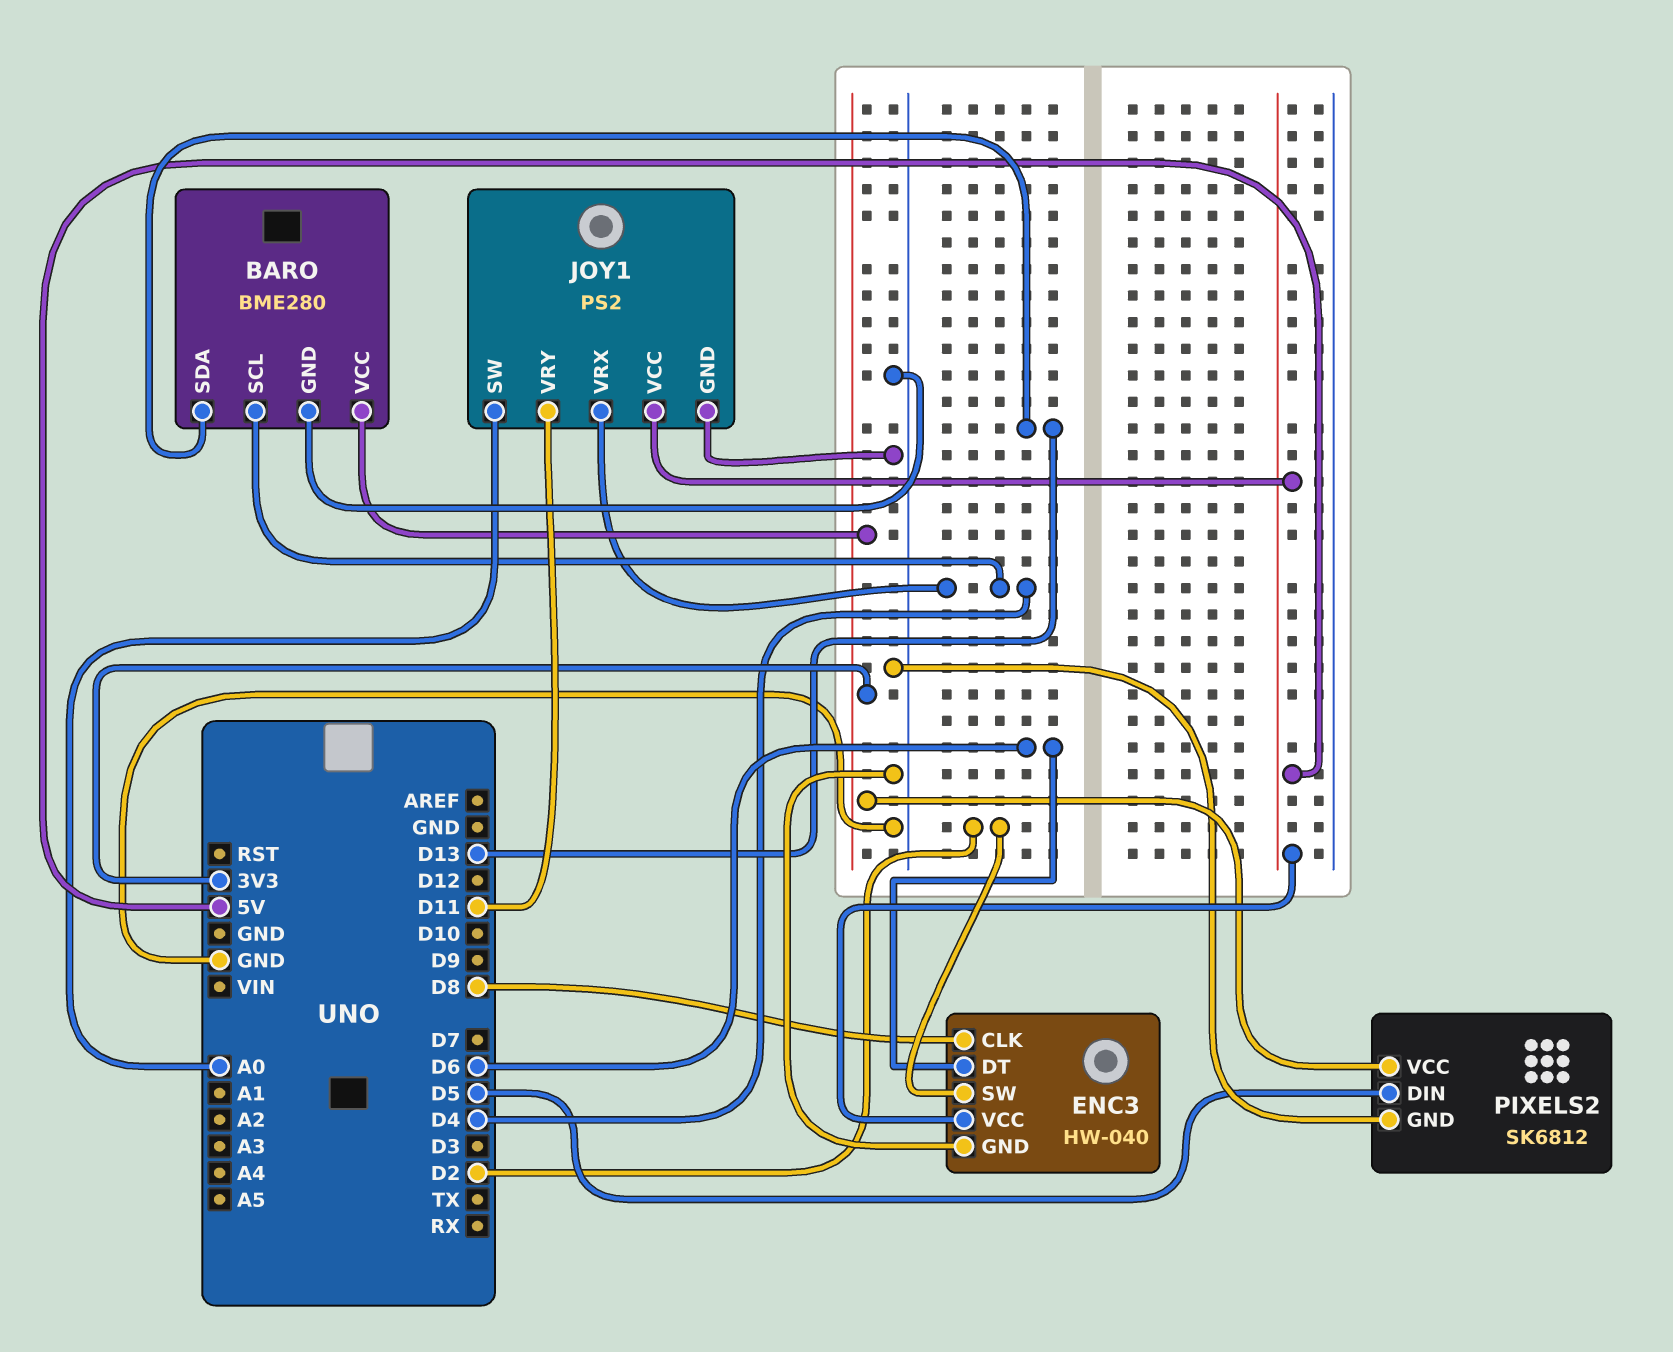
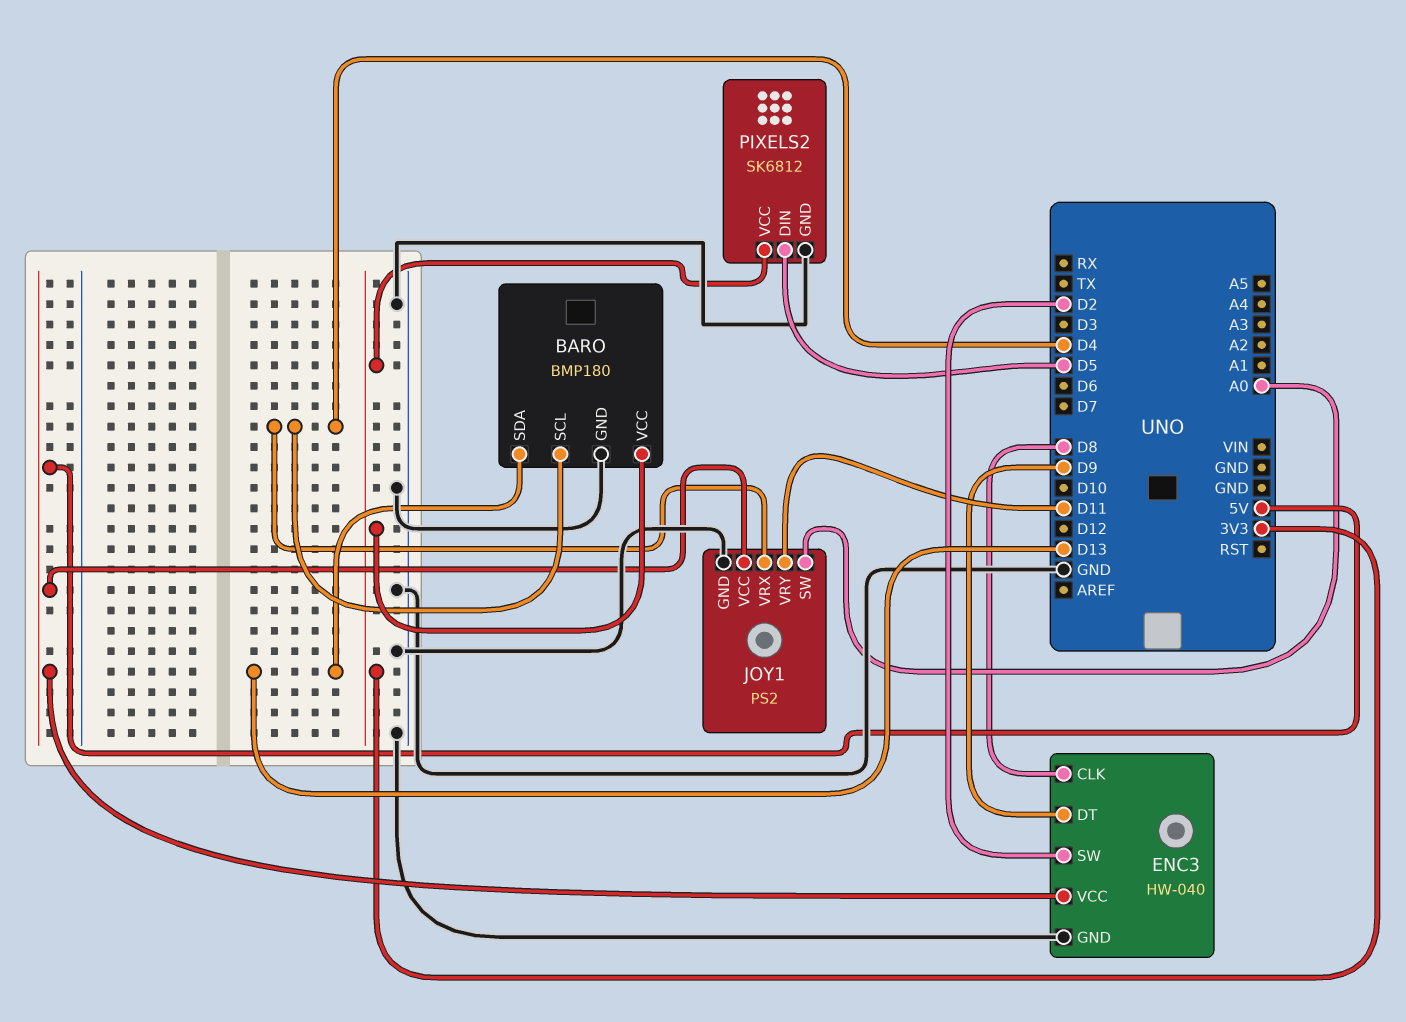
BARO: BME280 -> BMP180
ENC3 pin DT: D6 -> D9

